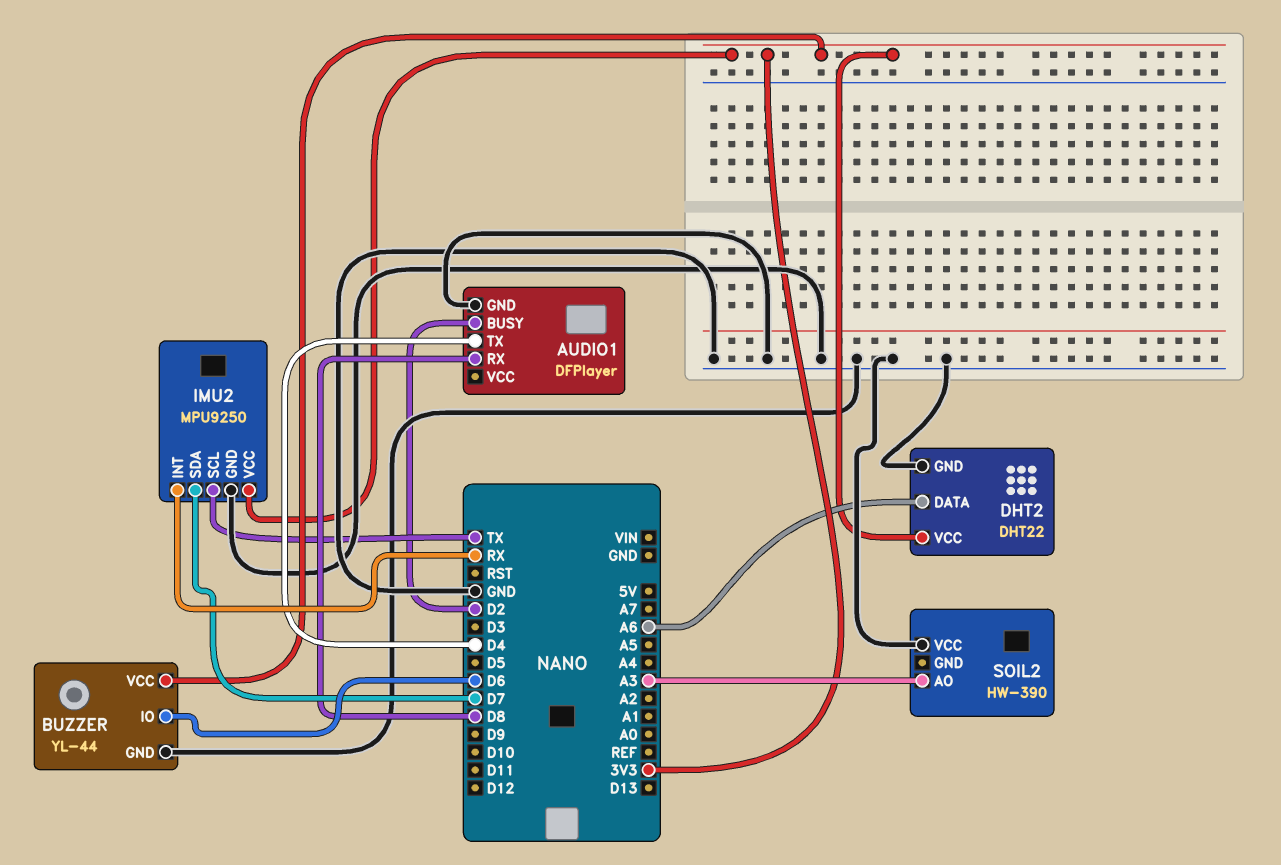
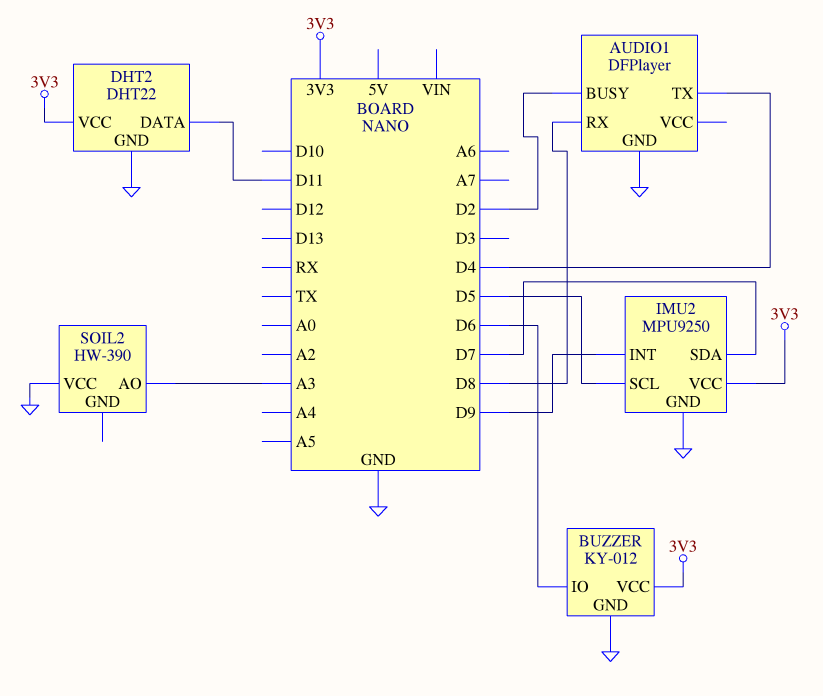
BUZZER: YL-44 -> KY-012
DHT2 pin DATA: A6 -> D11
IMU2 pin INT: RX -> D9
IMU2 pin SCL: TX -> D5

